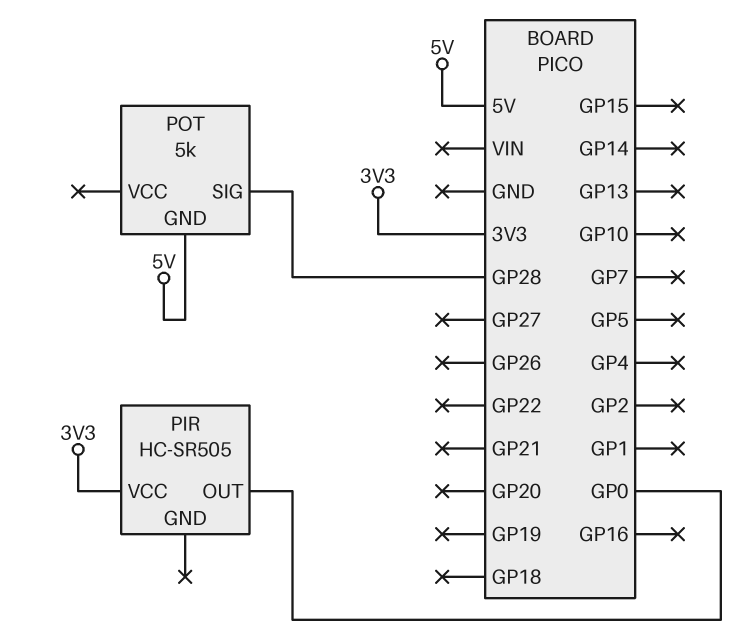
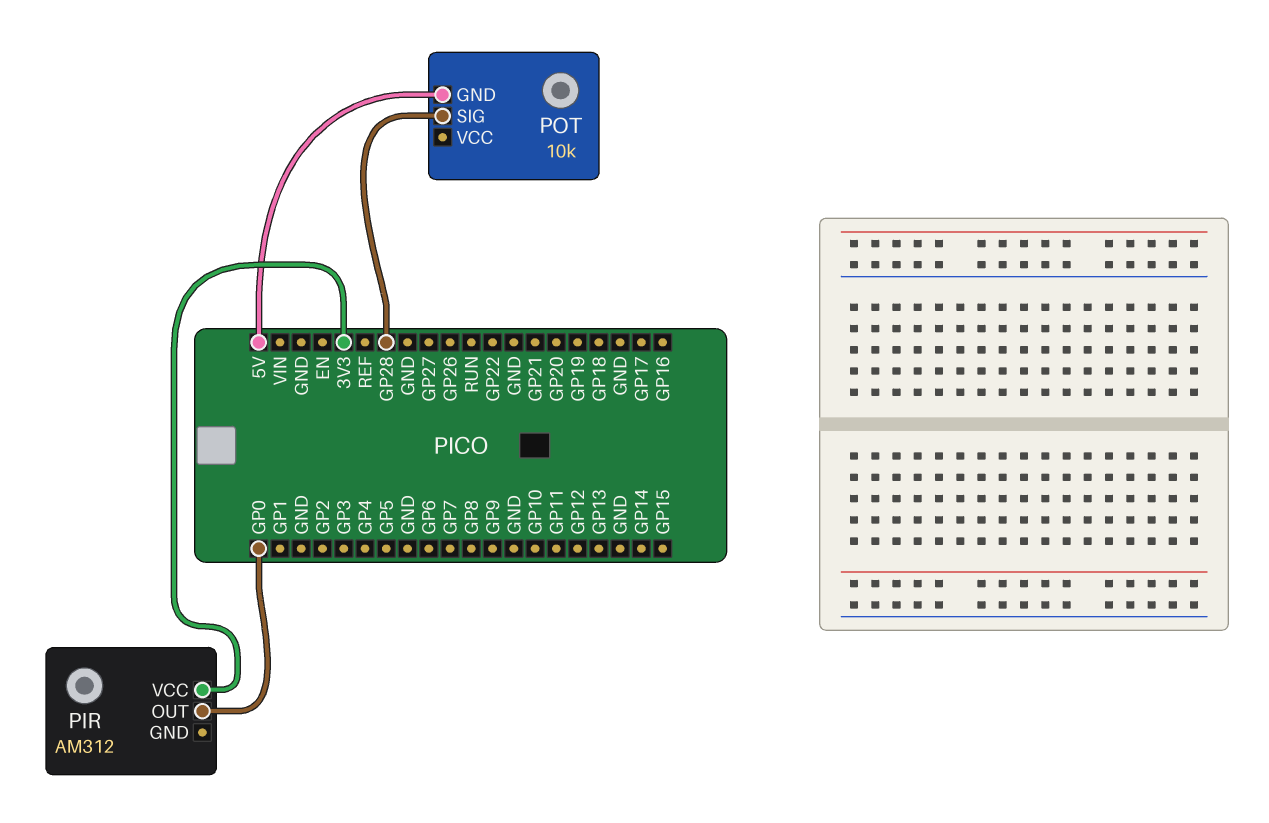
PIR: HC-SR505 -> AM312
POT: 5k -> 10k

